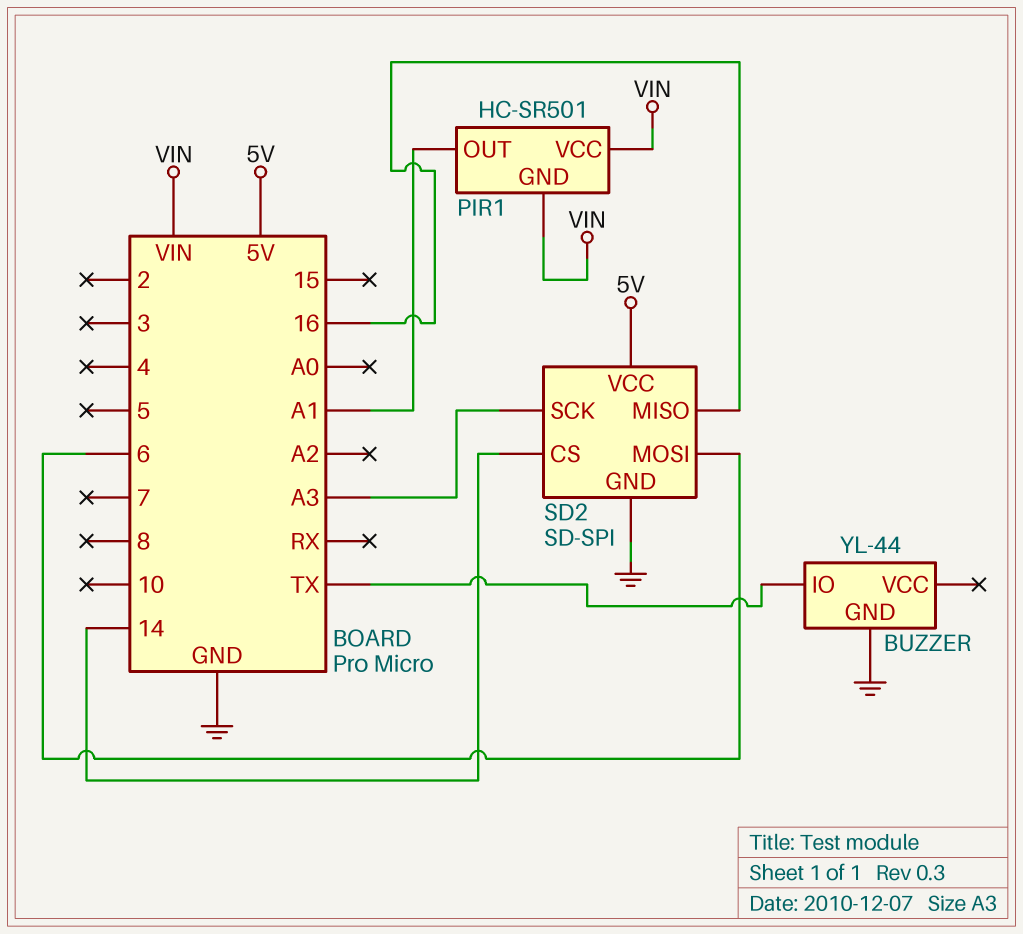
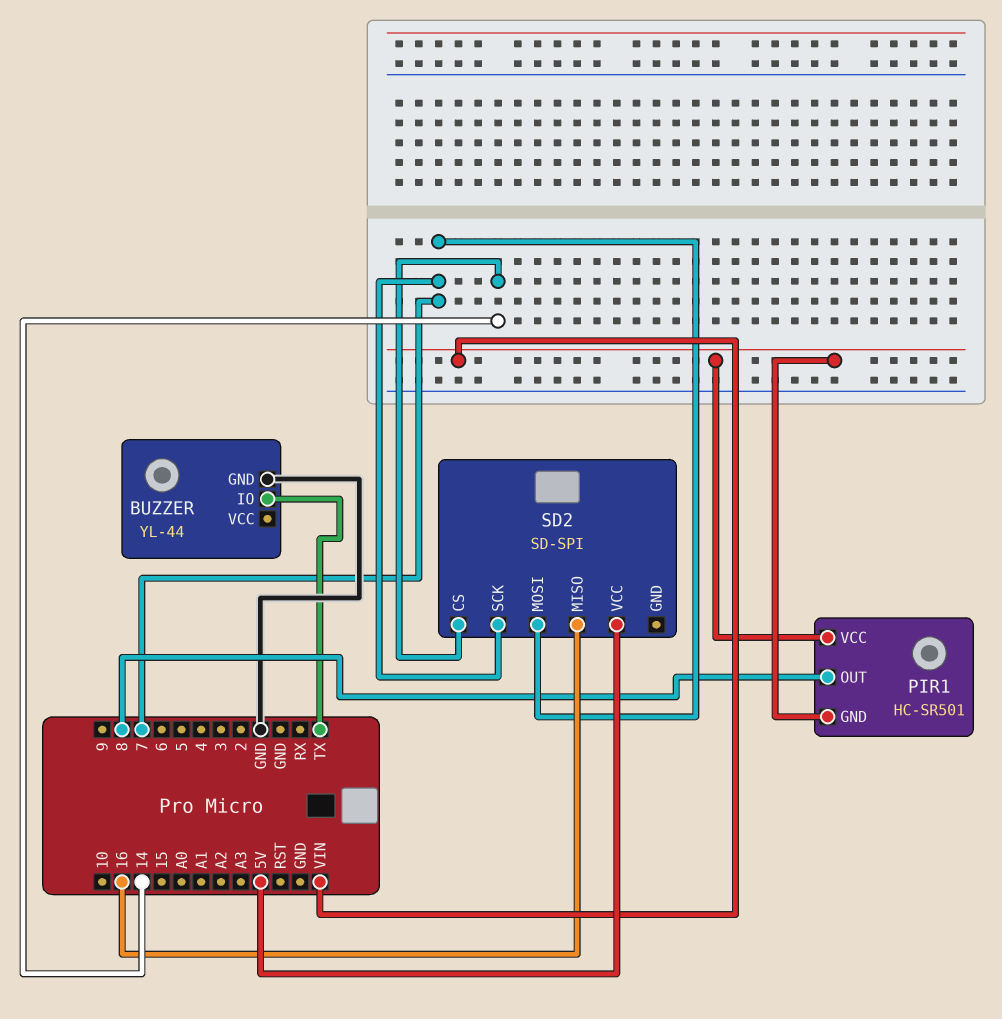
PIR1 pin OUT: A1 -> 8
SD2 pin GND: GND -> none
SD2 pin MOSI: 6 -> 7
SD2 pin SCK: A3 -> 7

